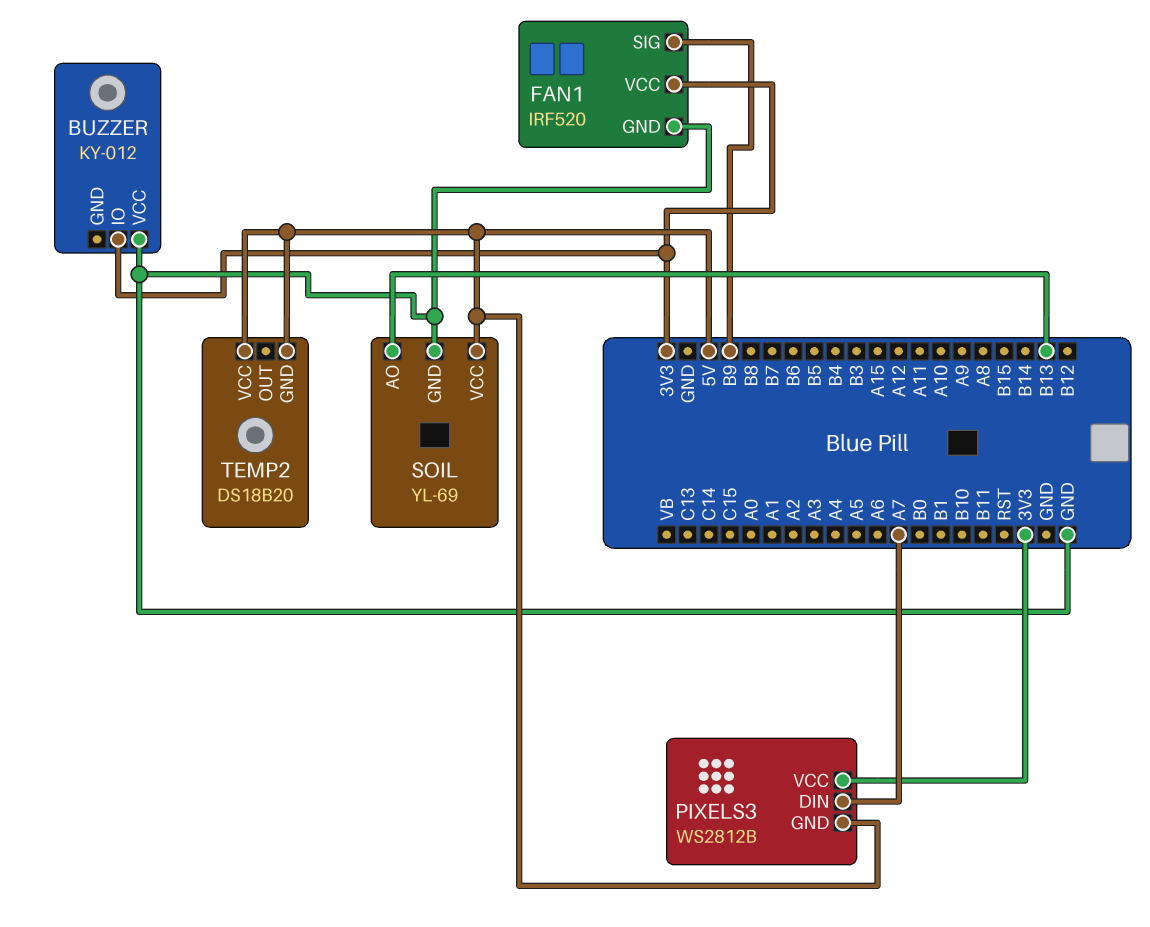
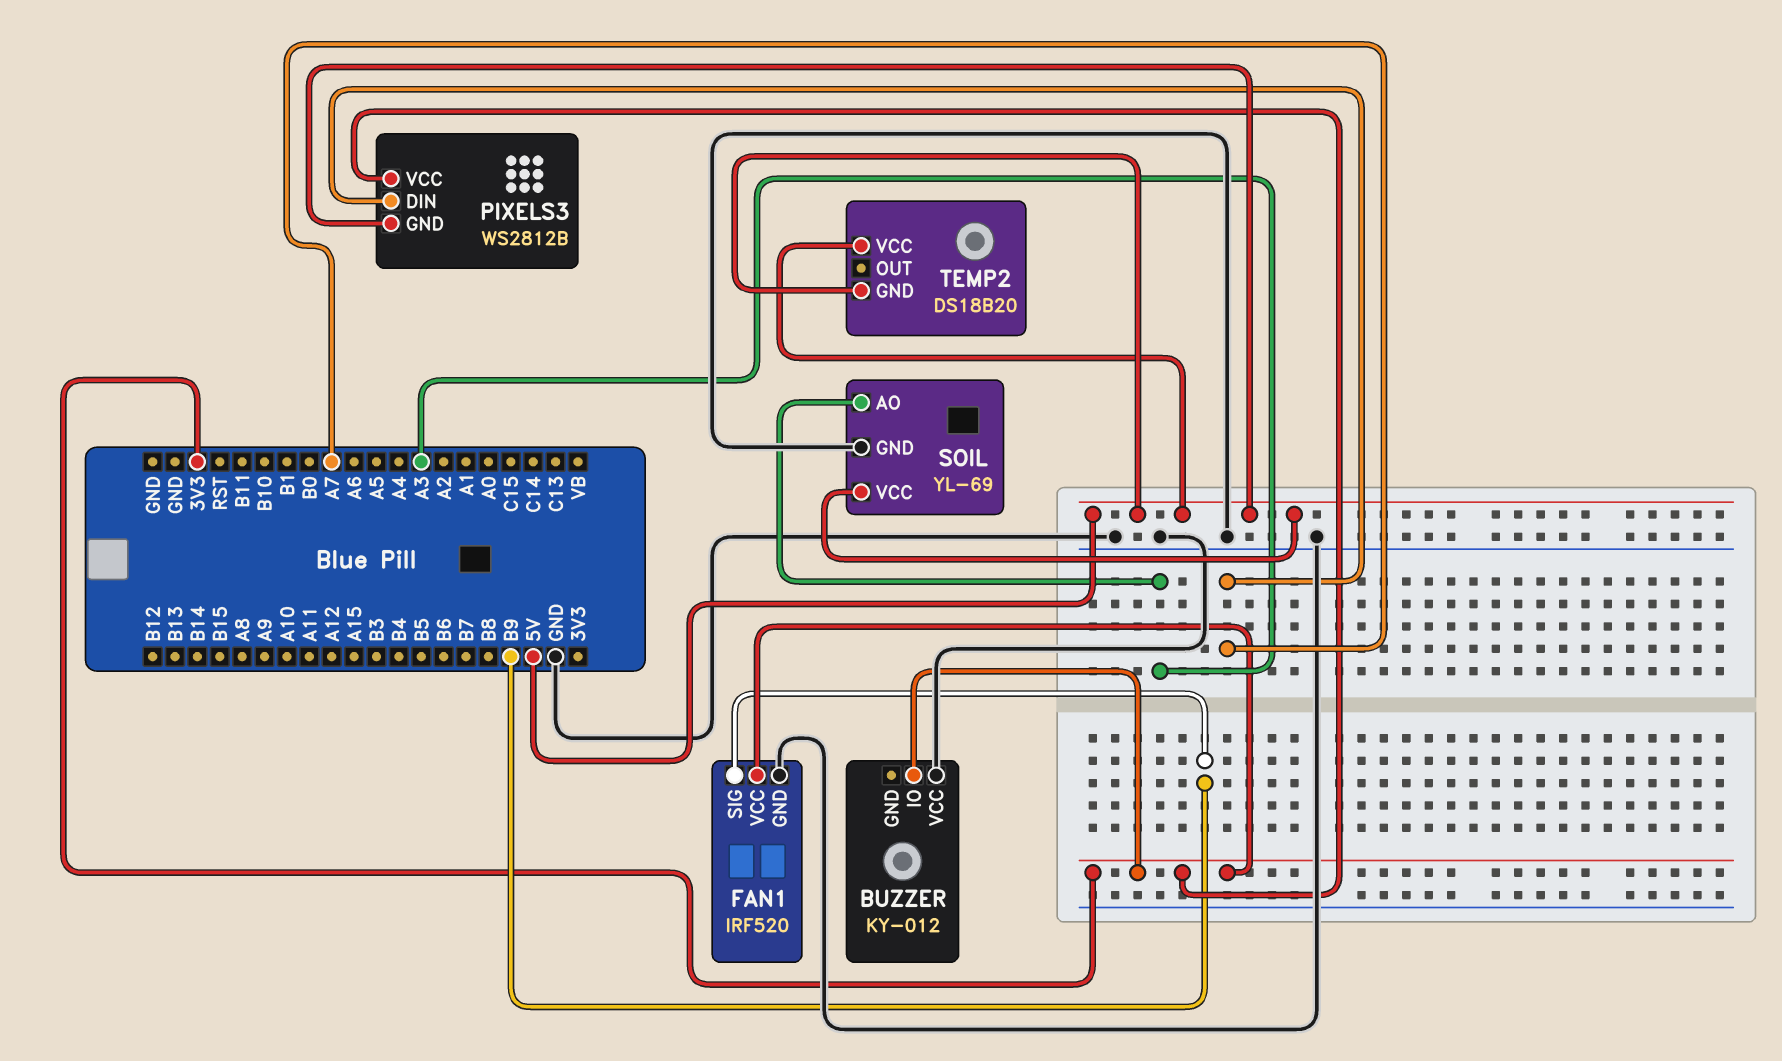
SOIL pin AO: B13 -> A3

